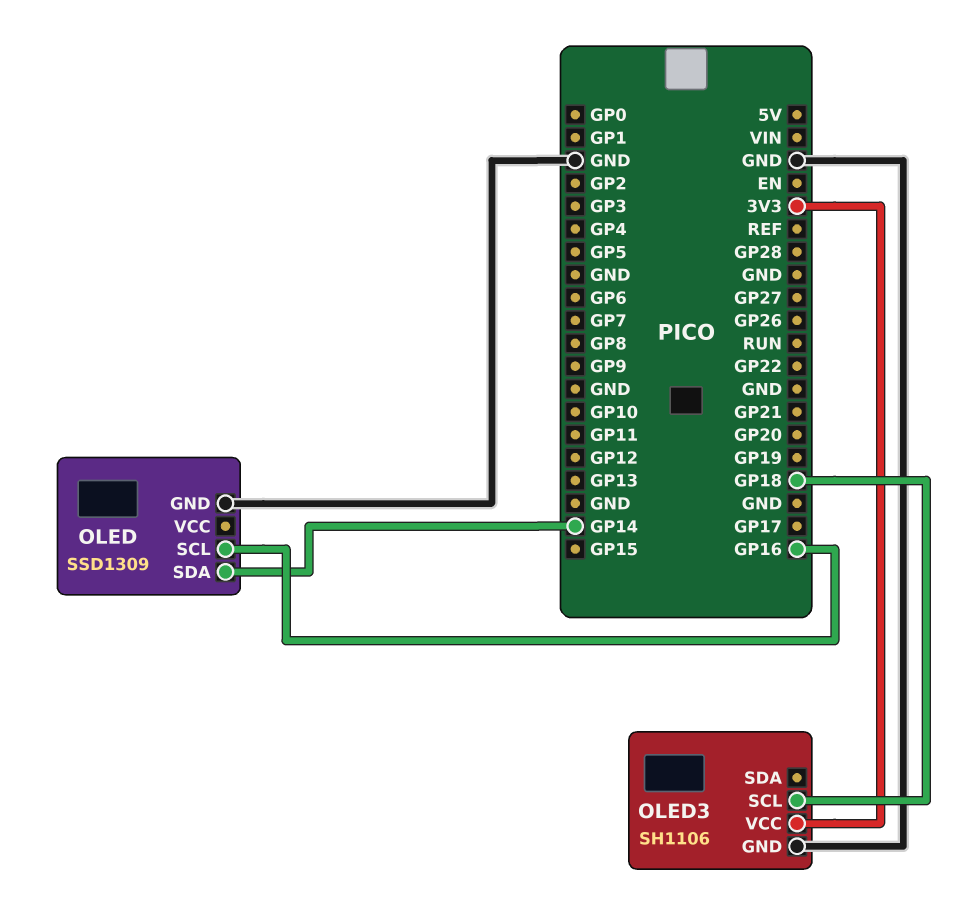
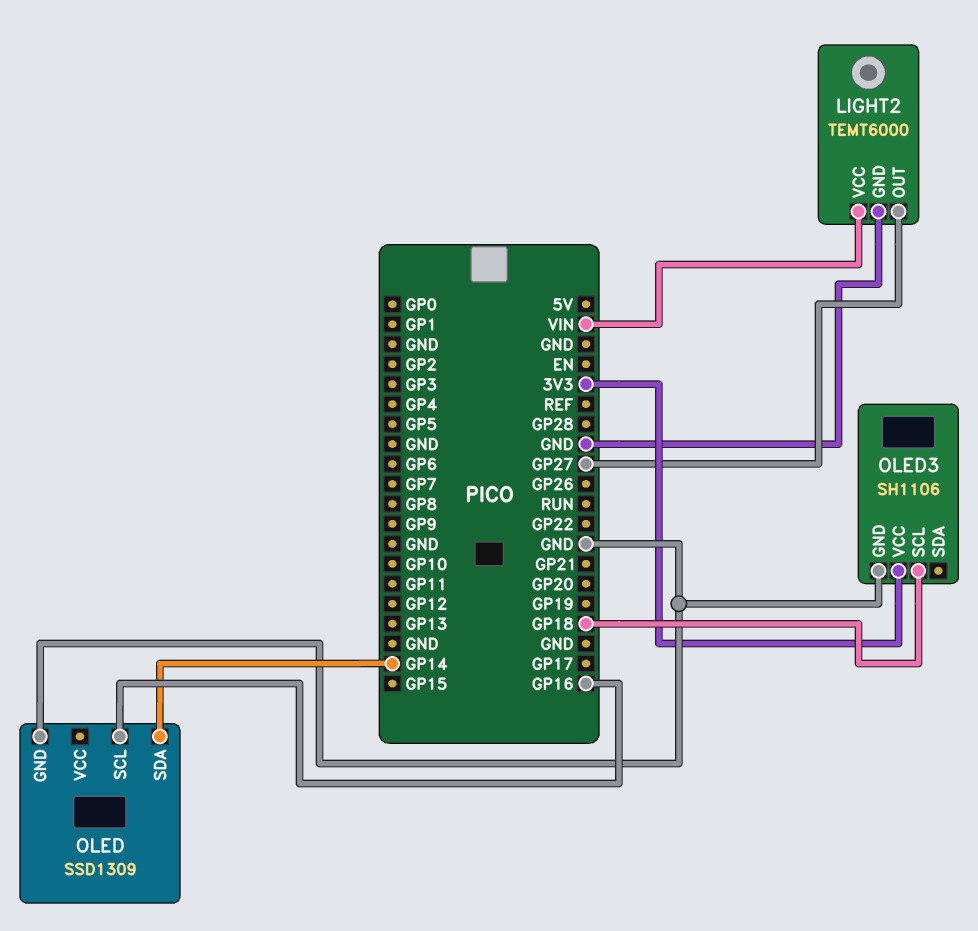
LIGHT2: none -> TEMT6000
LIGHT2 pin GND: none -> GND
LIGHT2 pin OUT: none -> GP27
LIGHT2 pin VCC: none -> VIN

